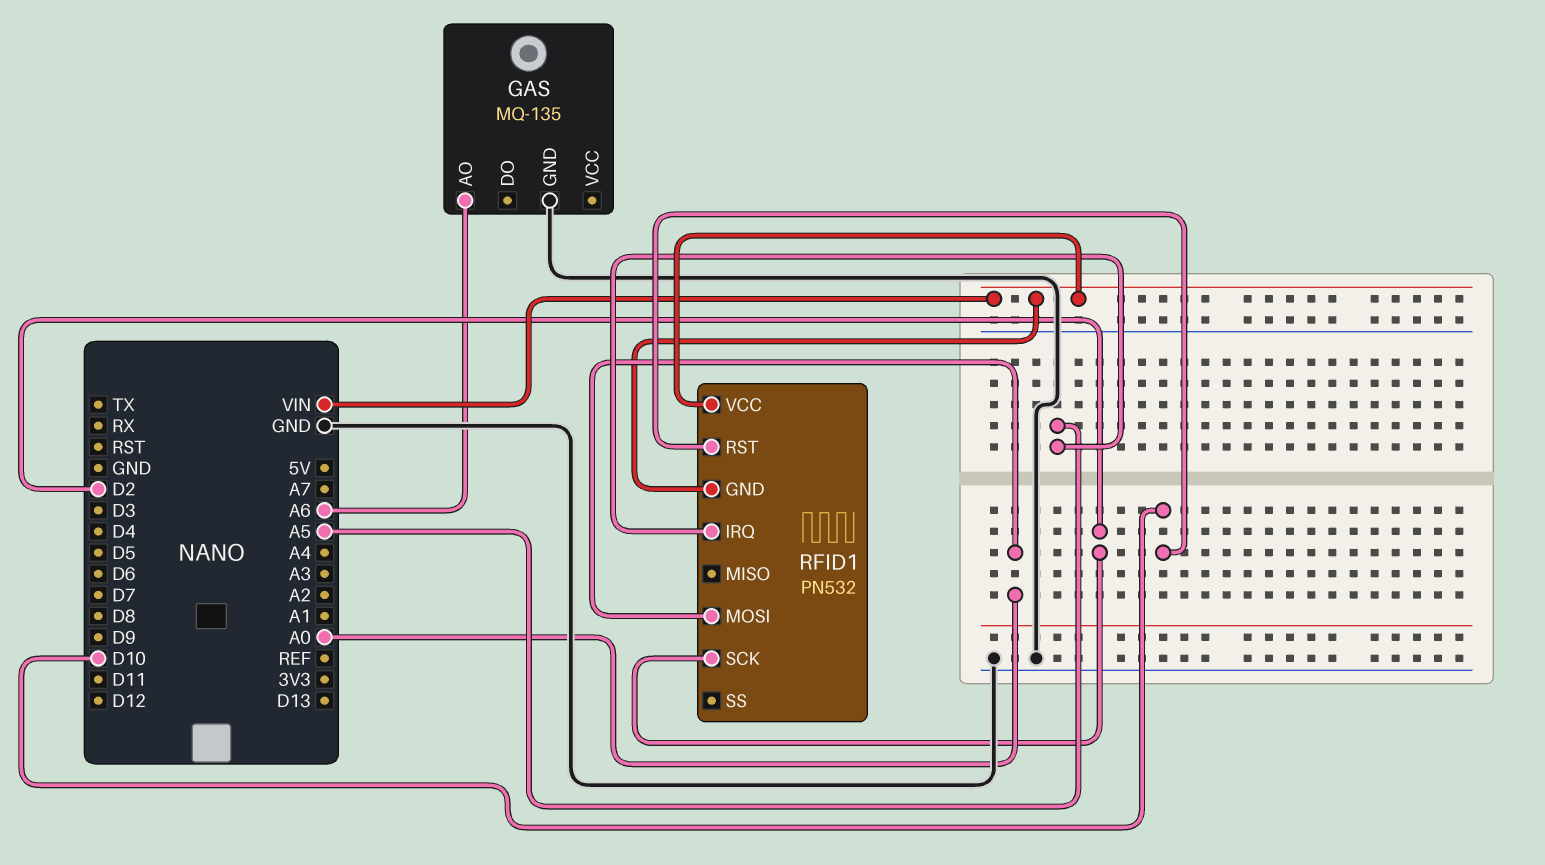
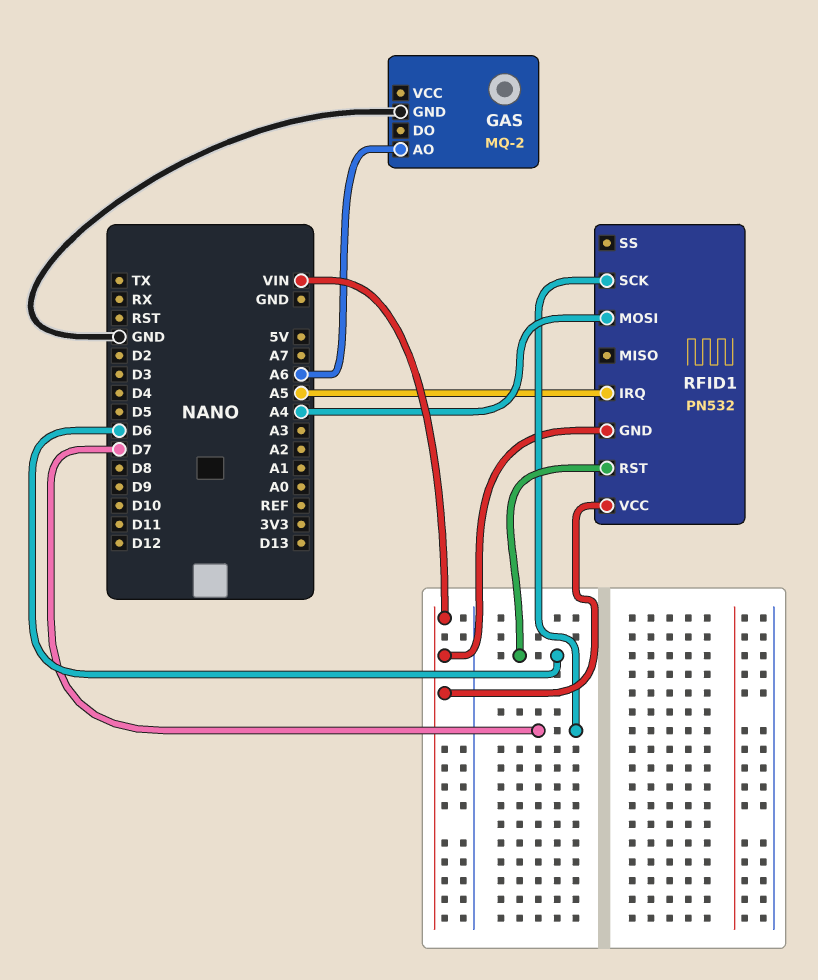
GAS: MQ-135 -> MQ-2
RFID1 pin MOSI: A0 -> A4
RFID1 pin RST: D10 -> D6
RFID1 pin SCK: D2 -> D7

